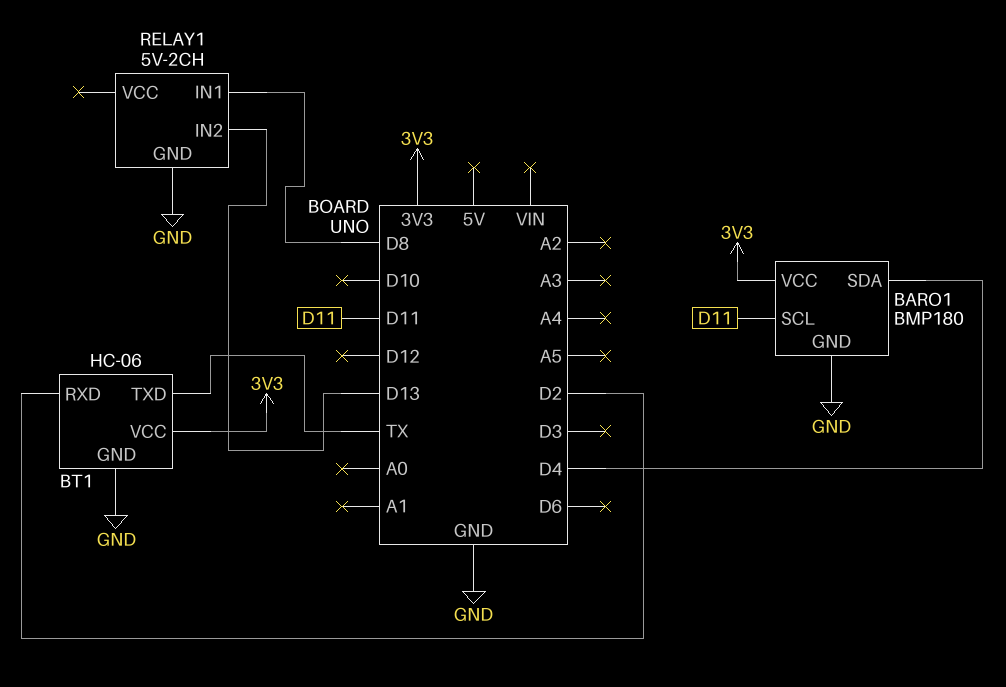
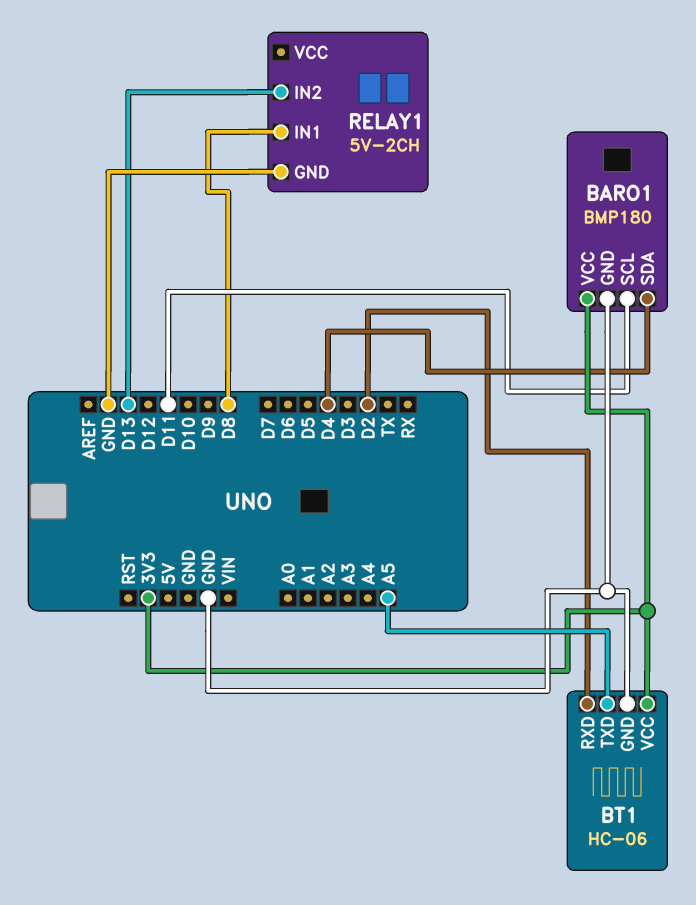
BT1 pin TXD: TX -> A5

